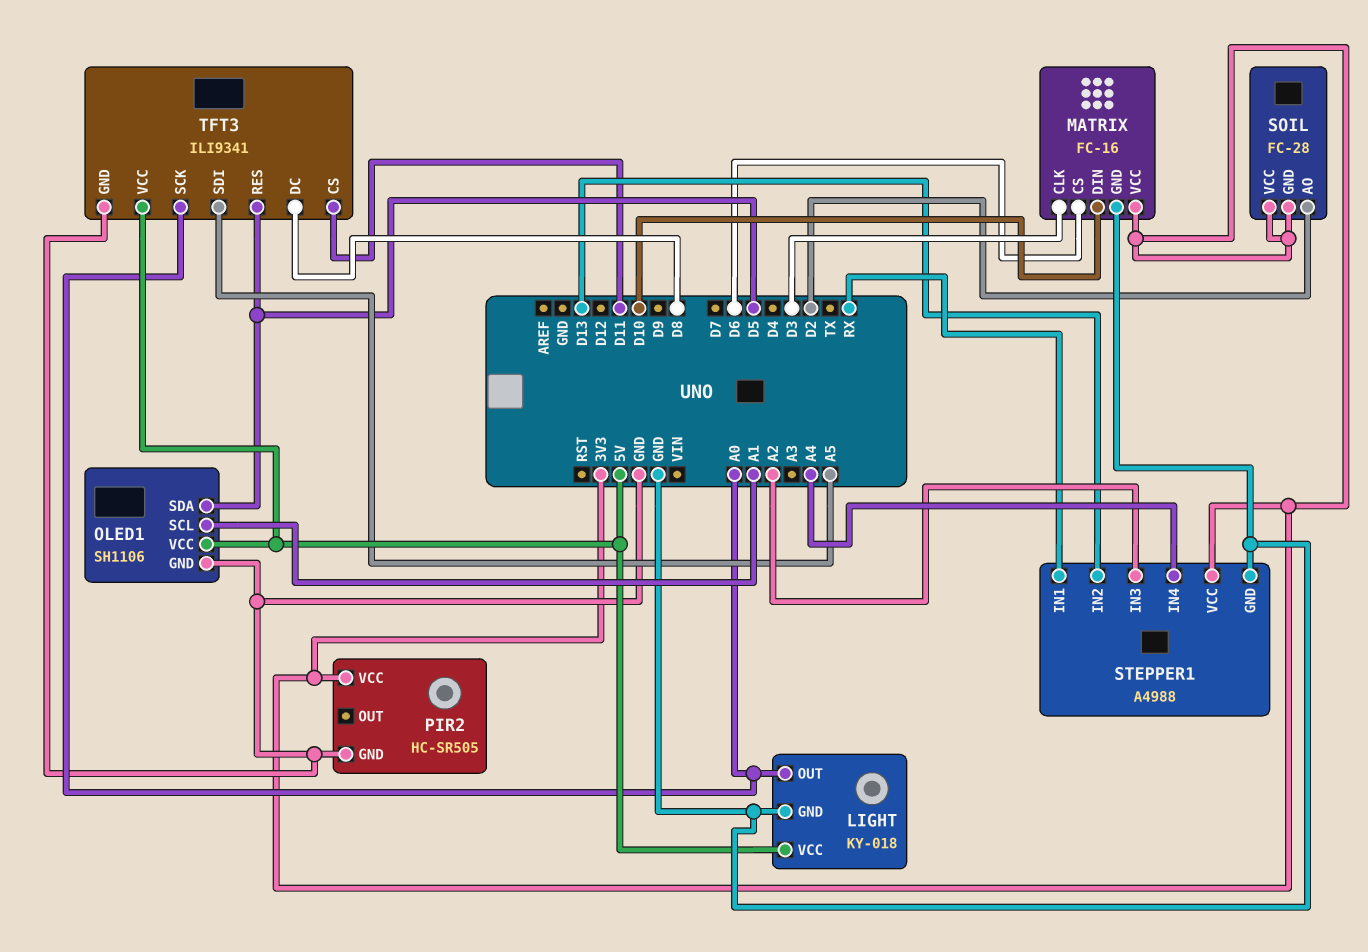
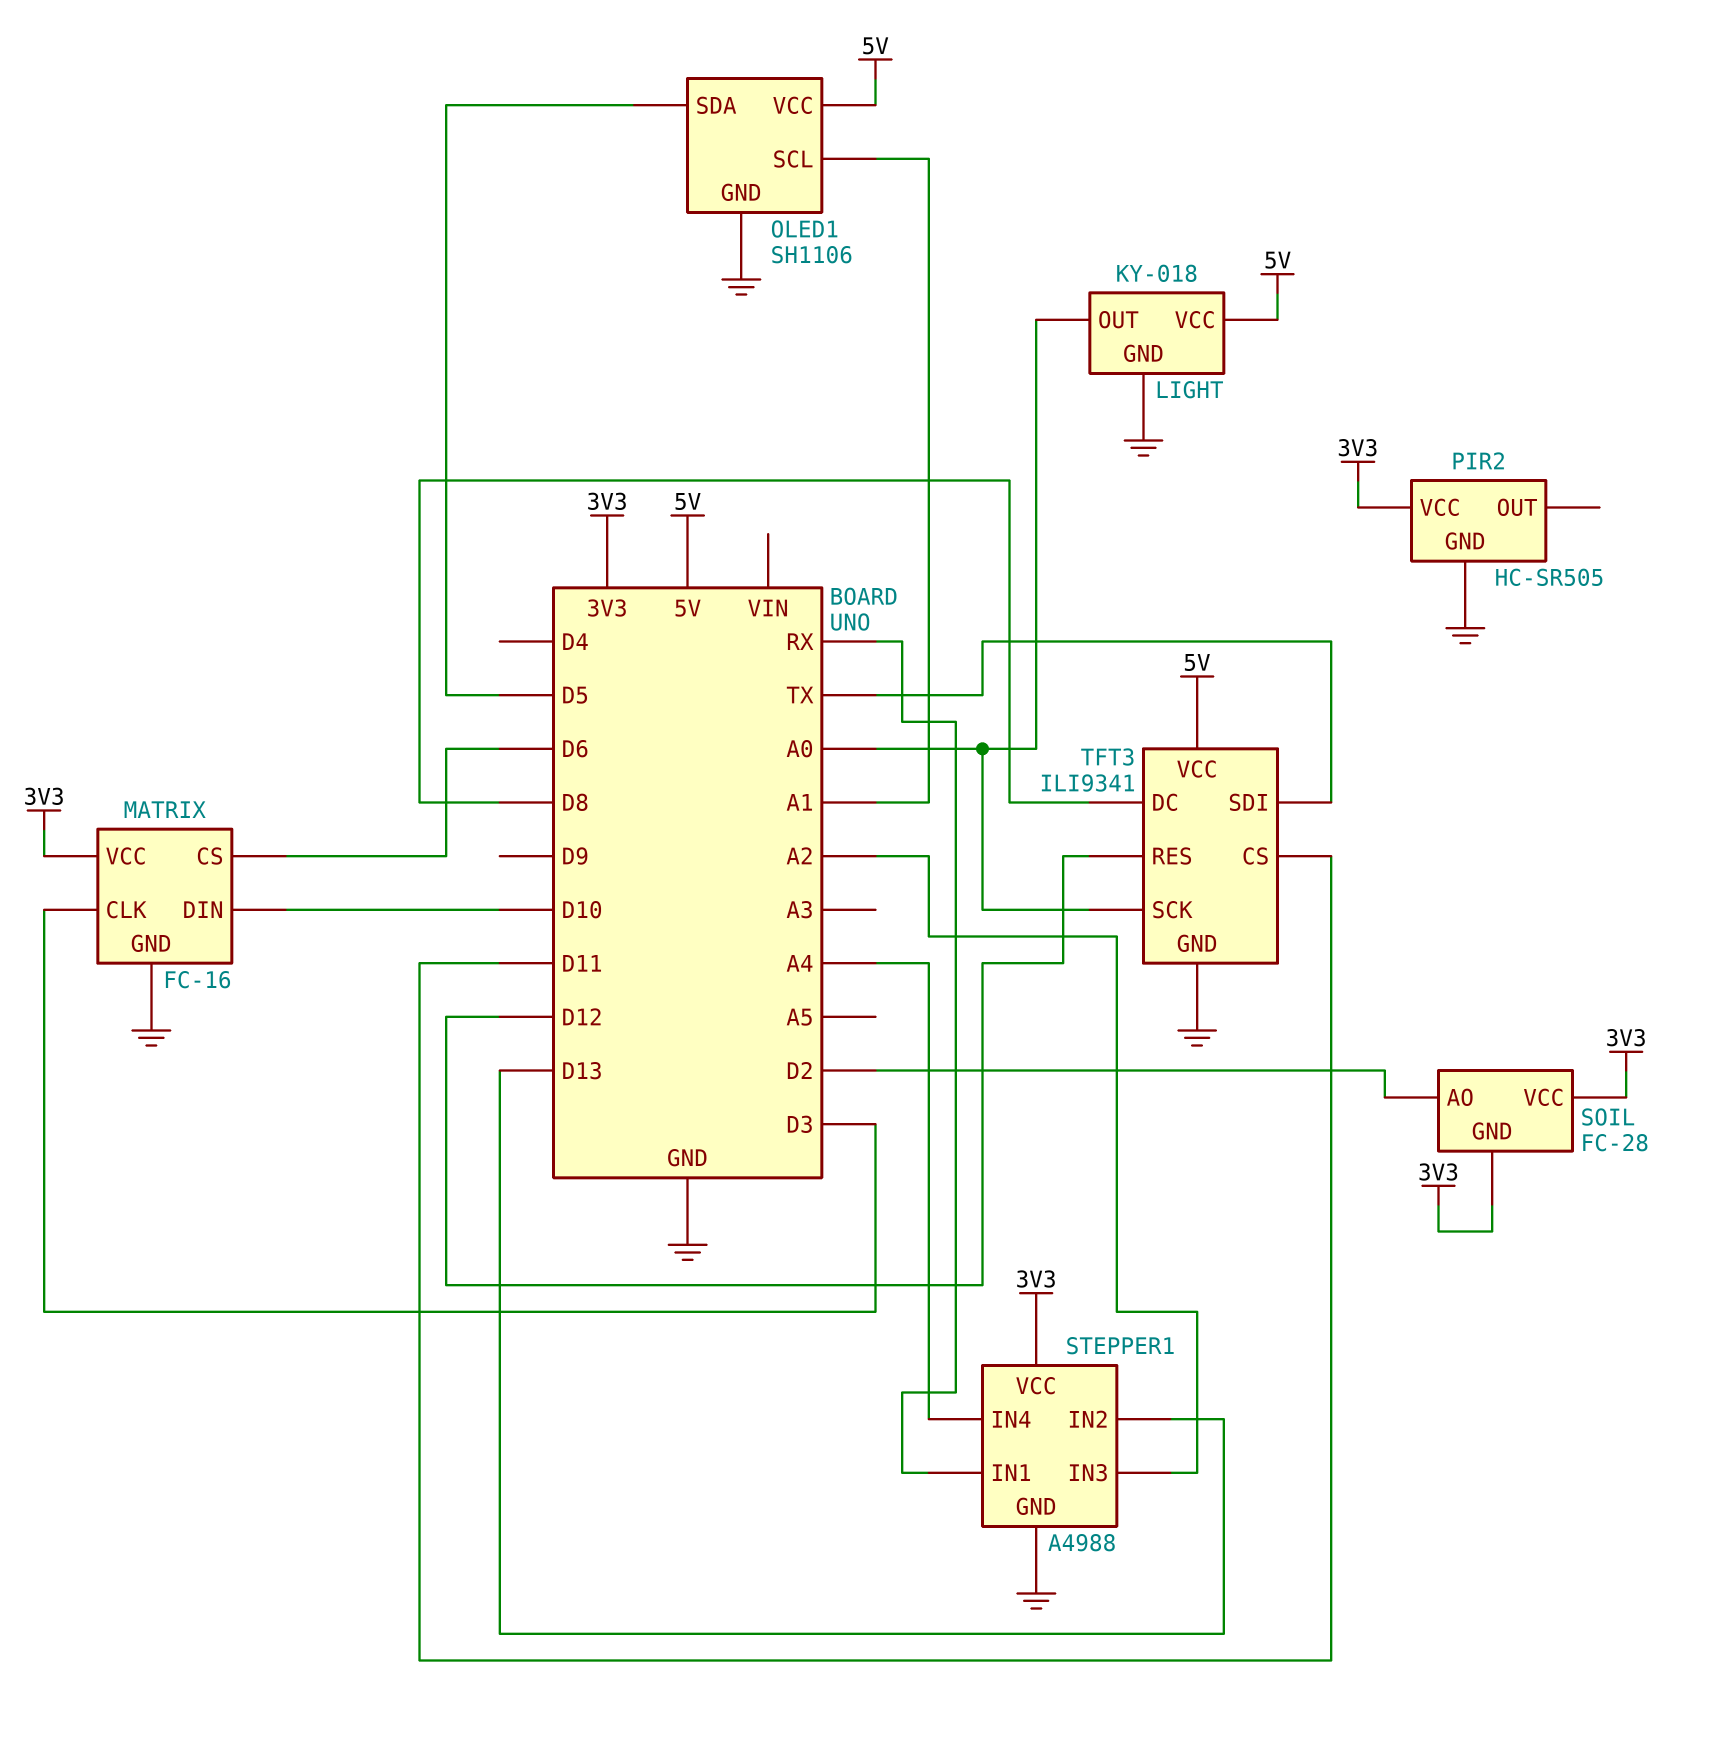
TFT3 pin RES: D5 -> D12
TFT3 pin SDI: A5 -> TX

